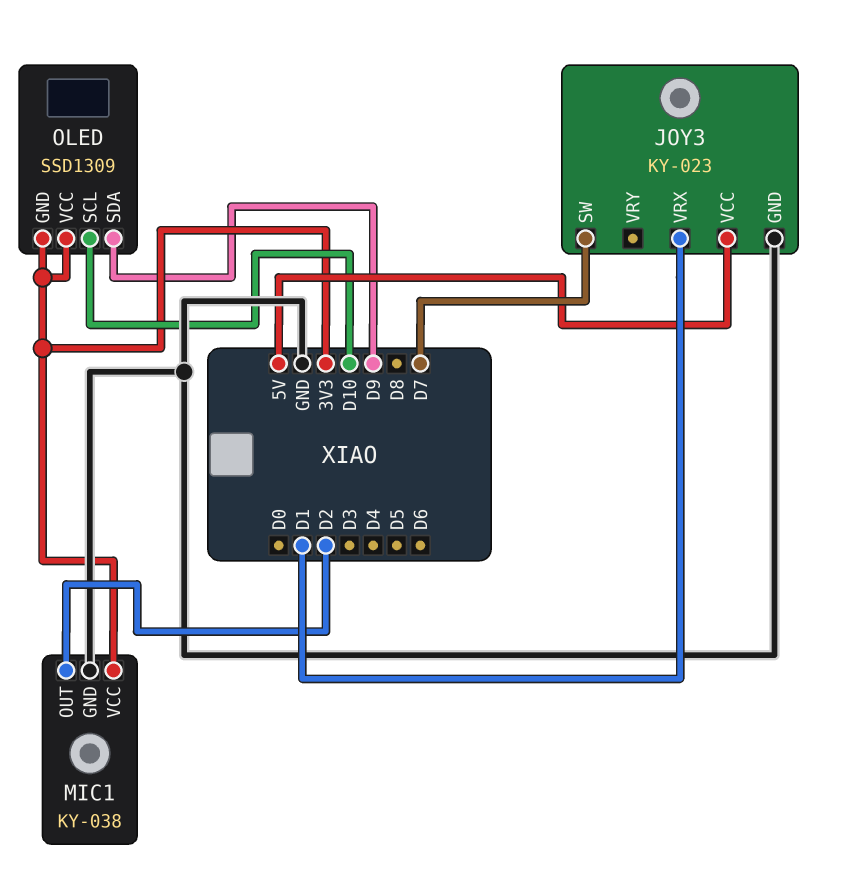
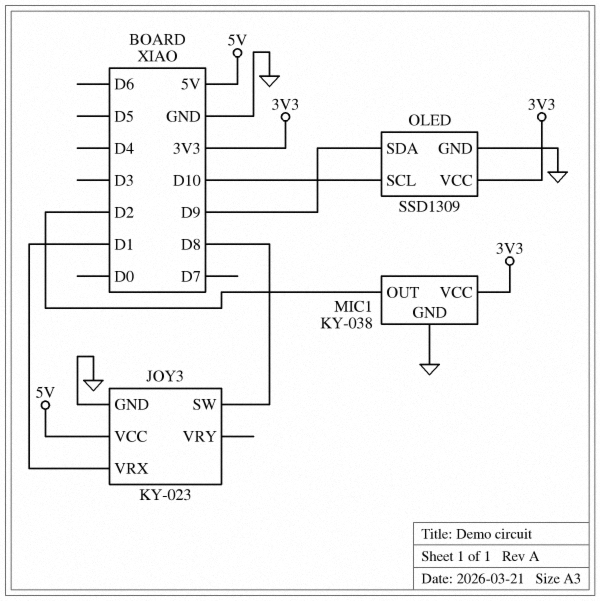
JOY3 pin SW: D7 -> D8
OLED pin GND: 3V3 -> GND

